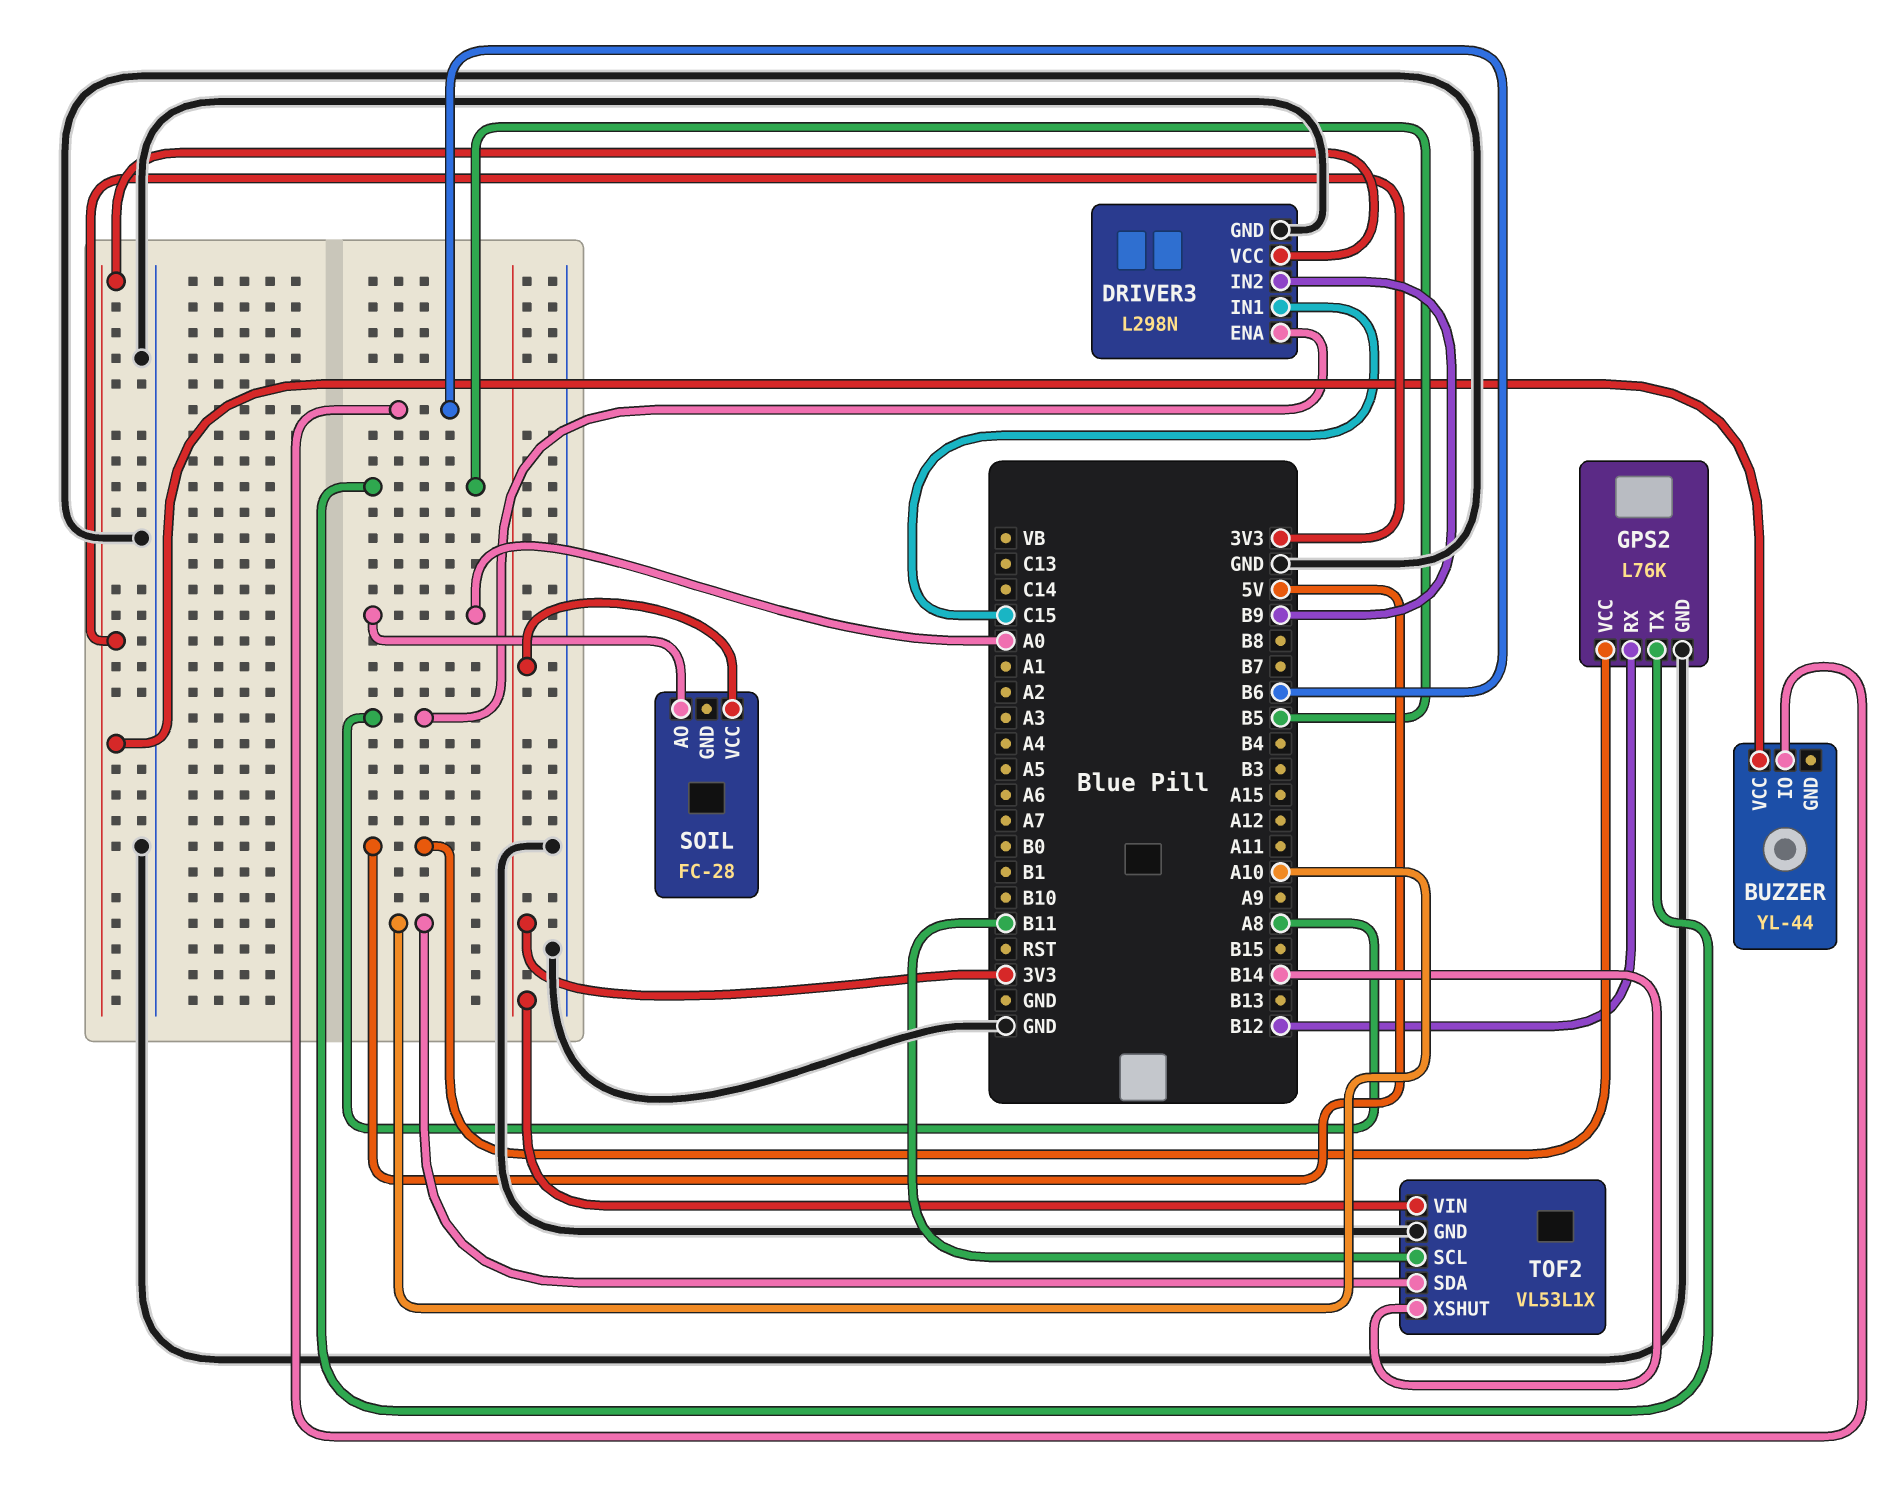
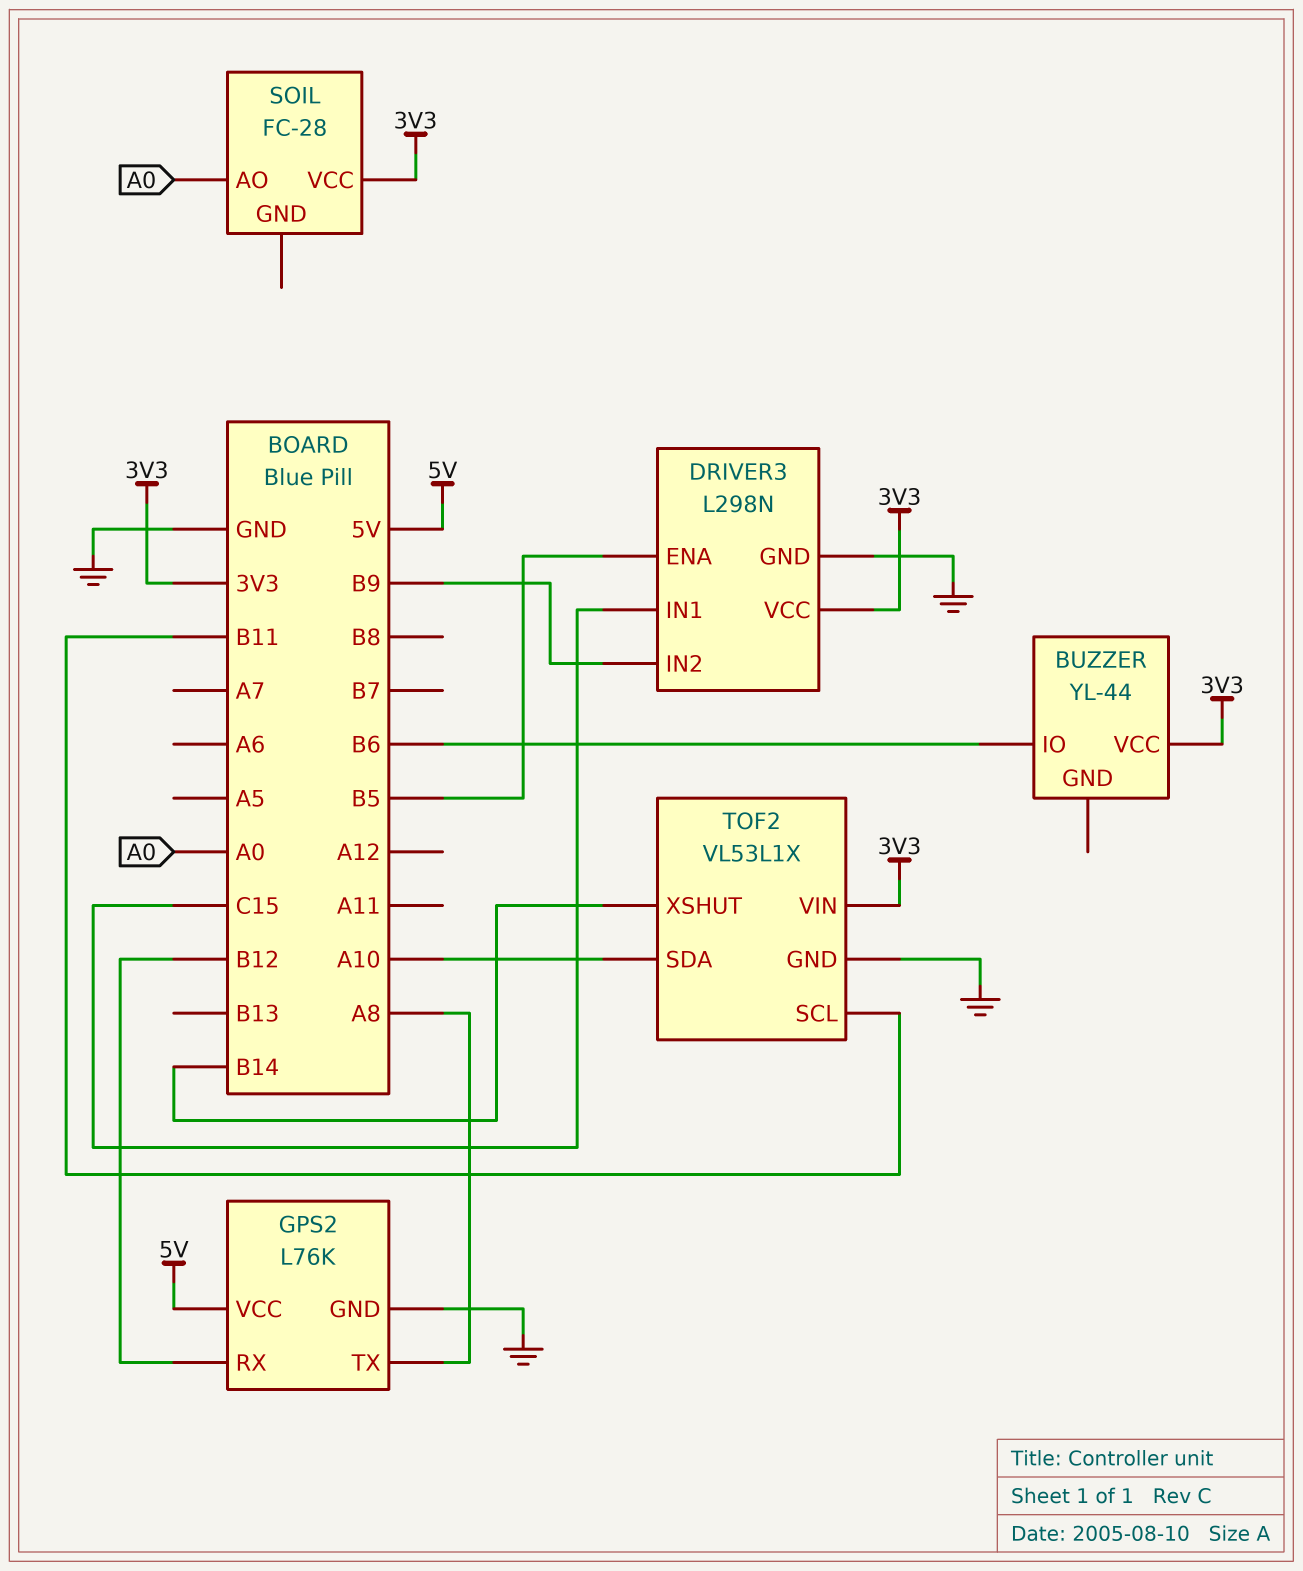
DRIVER3 pin ENA: A8 -> B5
GPS2 pin TX: B5 -> A8

